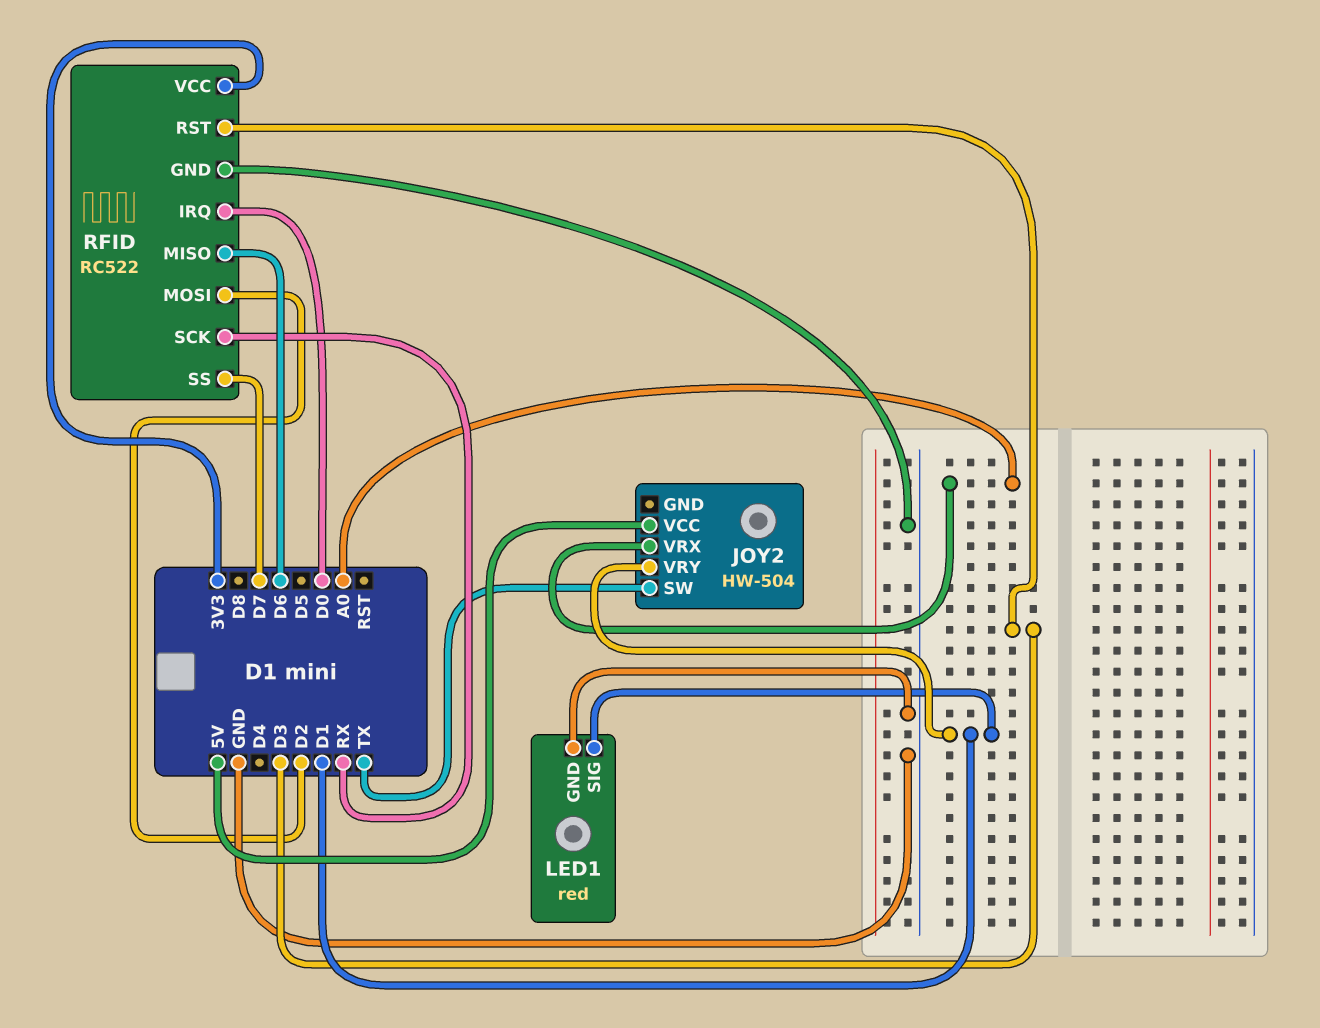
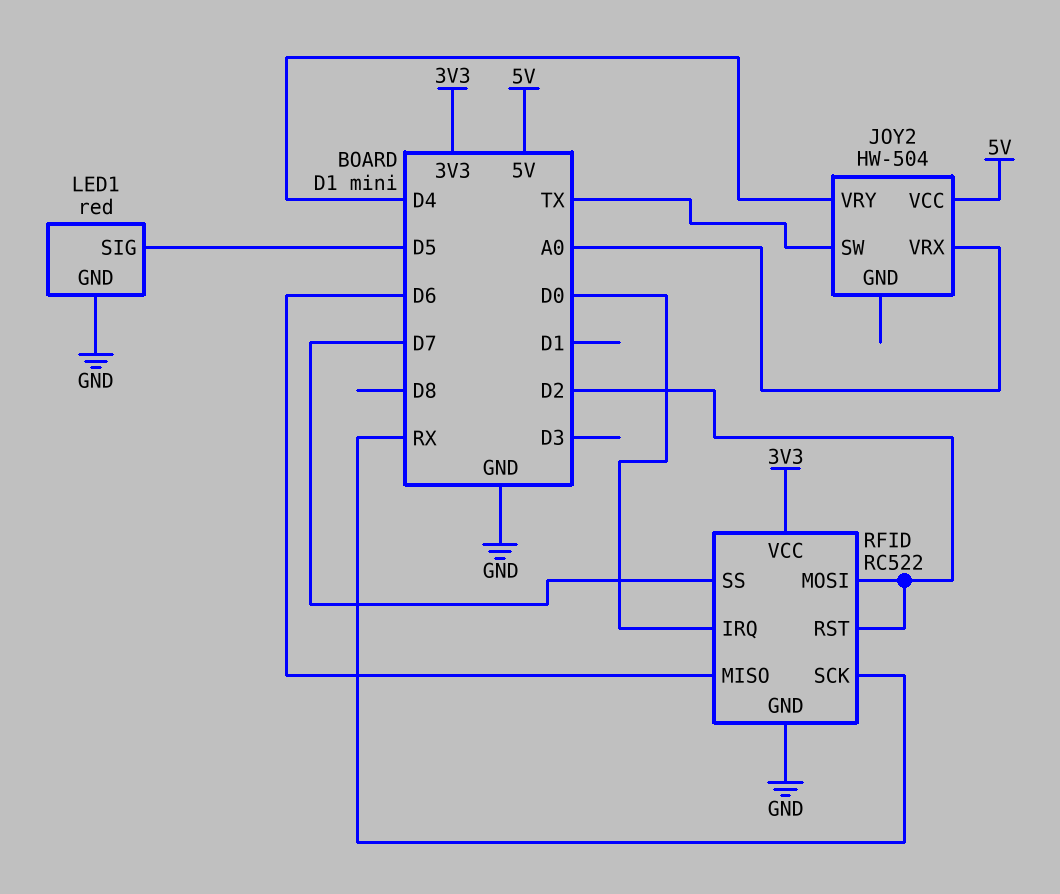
JOY2 pin VRY: D1 -> D4
LED1 pin SIG: D1 -> D5
RFID pin RST: D3 -> D2

